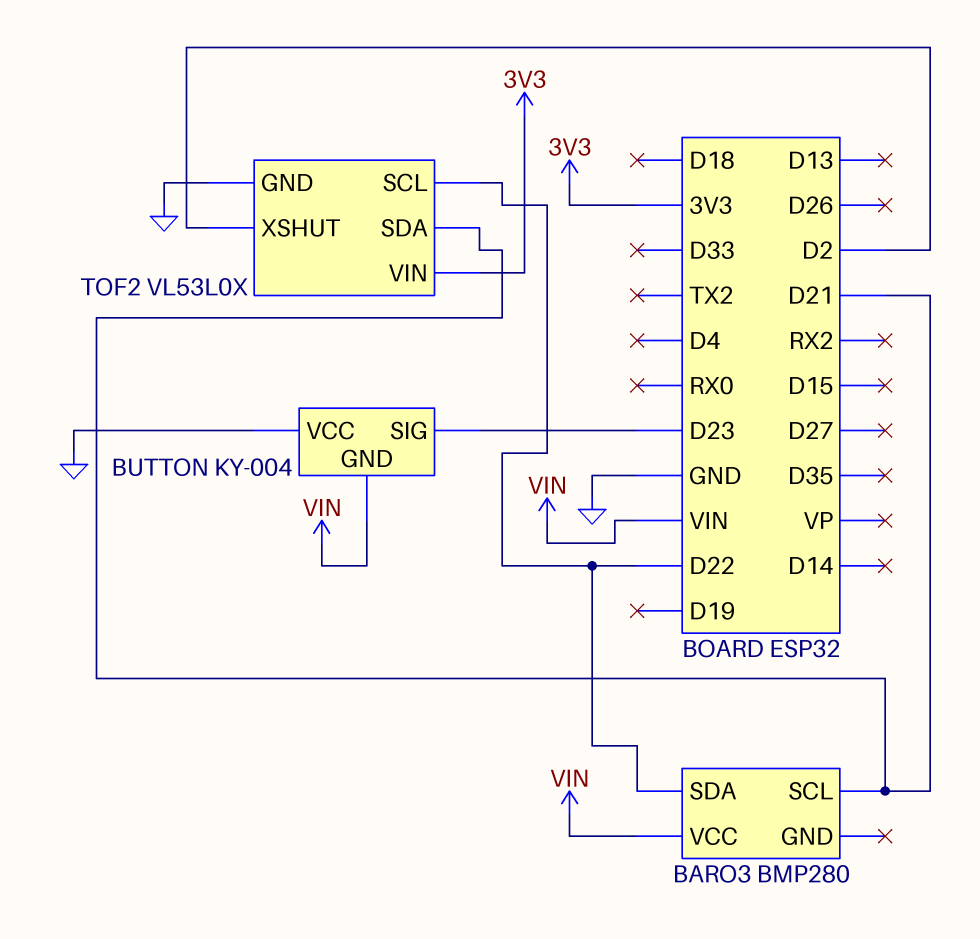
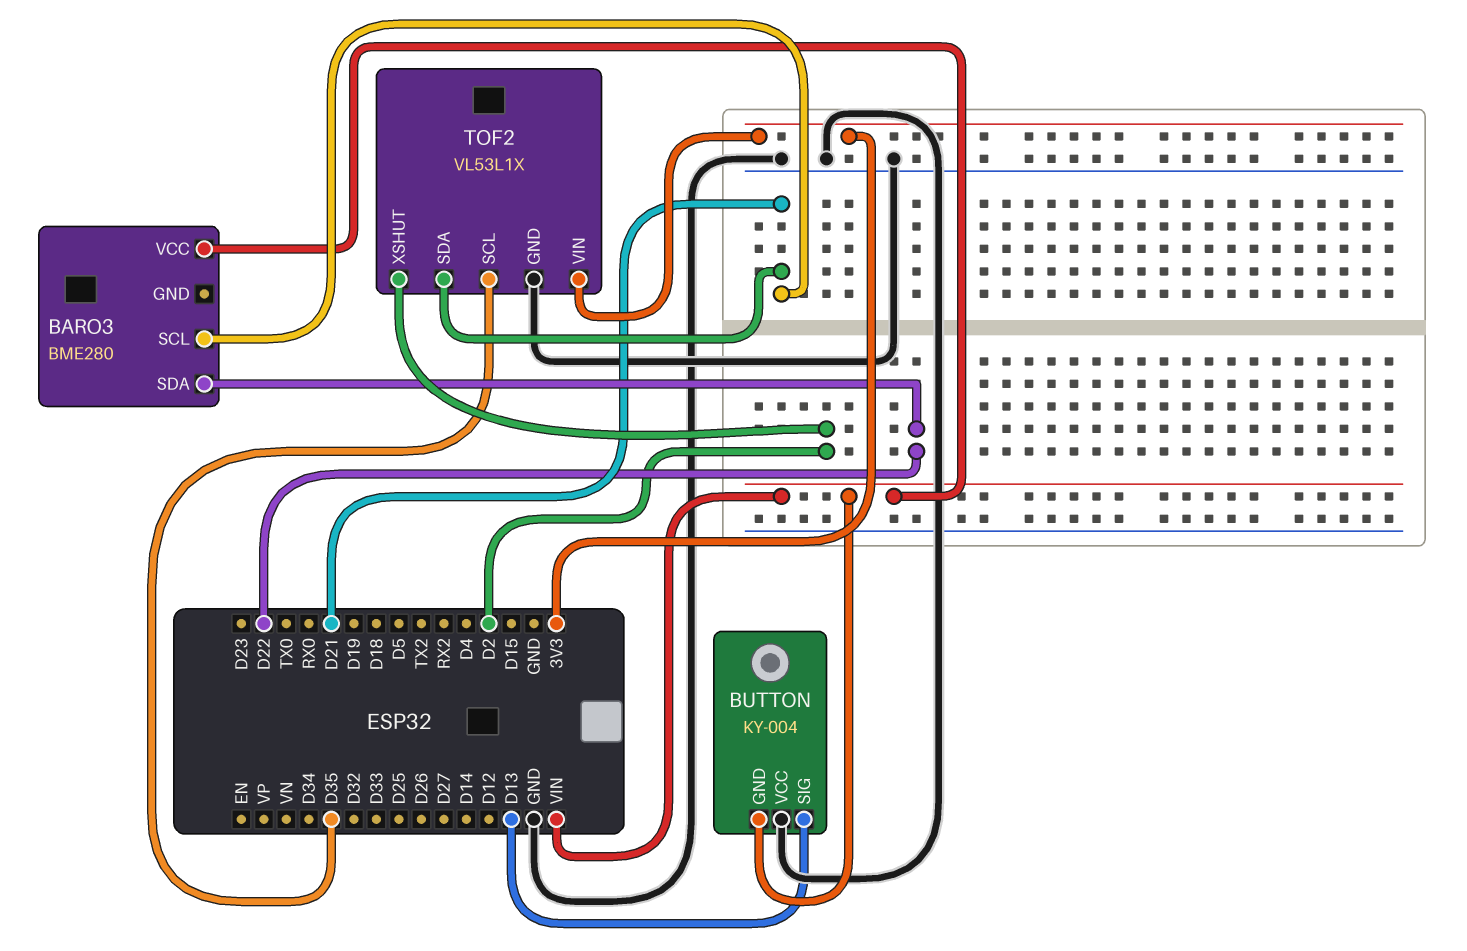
BARO3: BMP280 -> BME280
BUTTON pin SIG: D23 -> D13
TOF2: VL53L0X -> VL53L1X
TOF2 pin SCL: D22 -> D35

